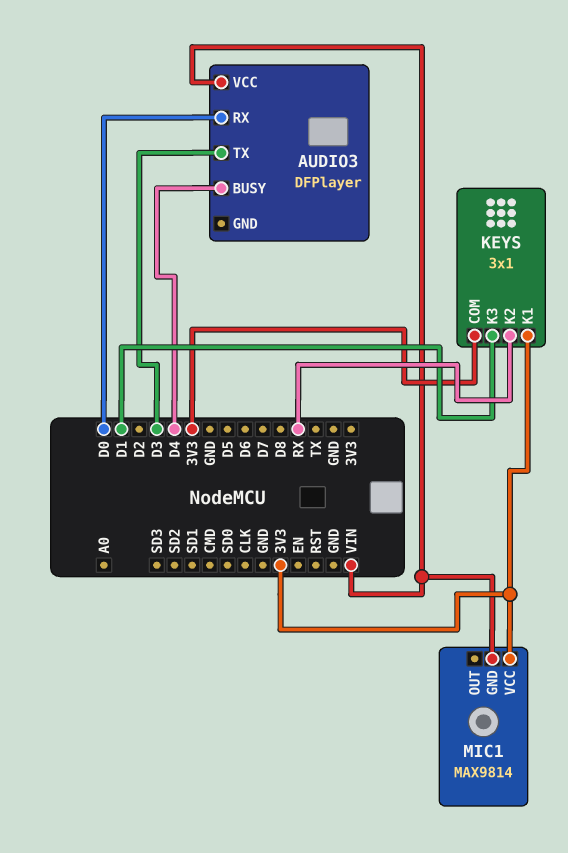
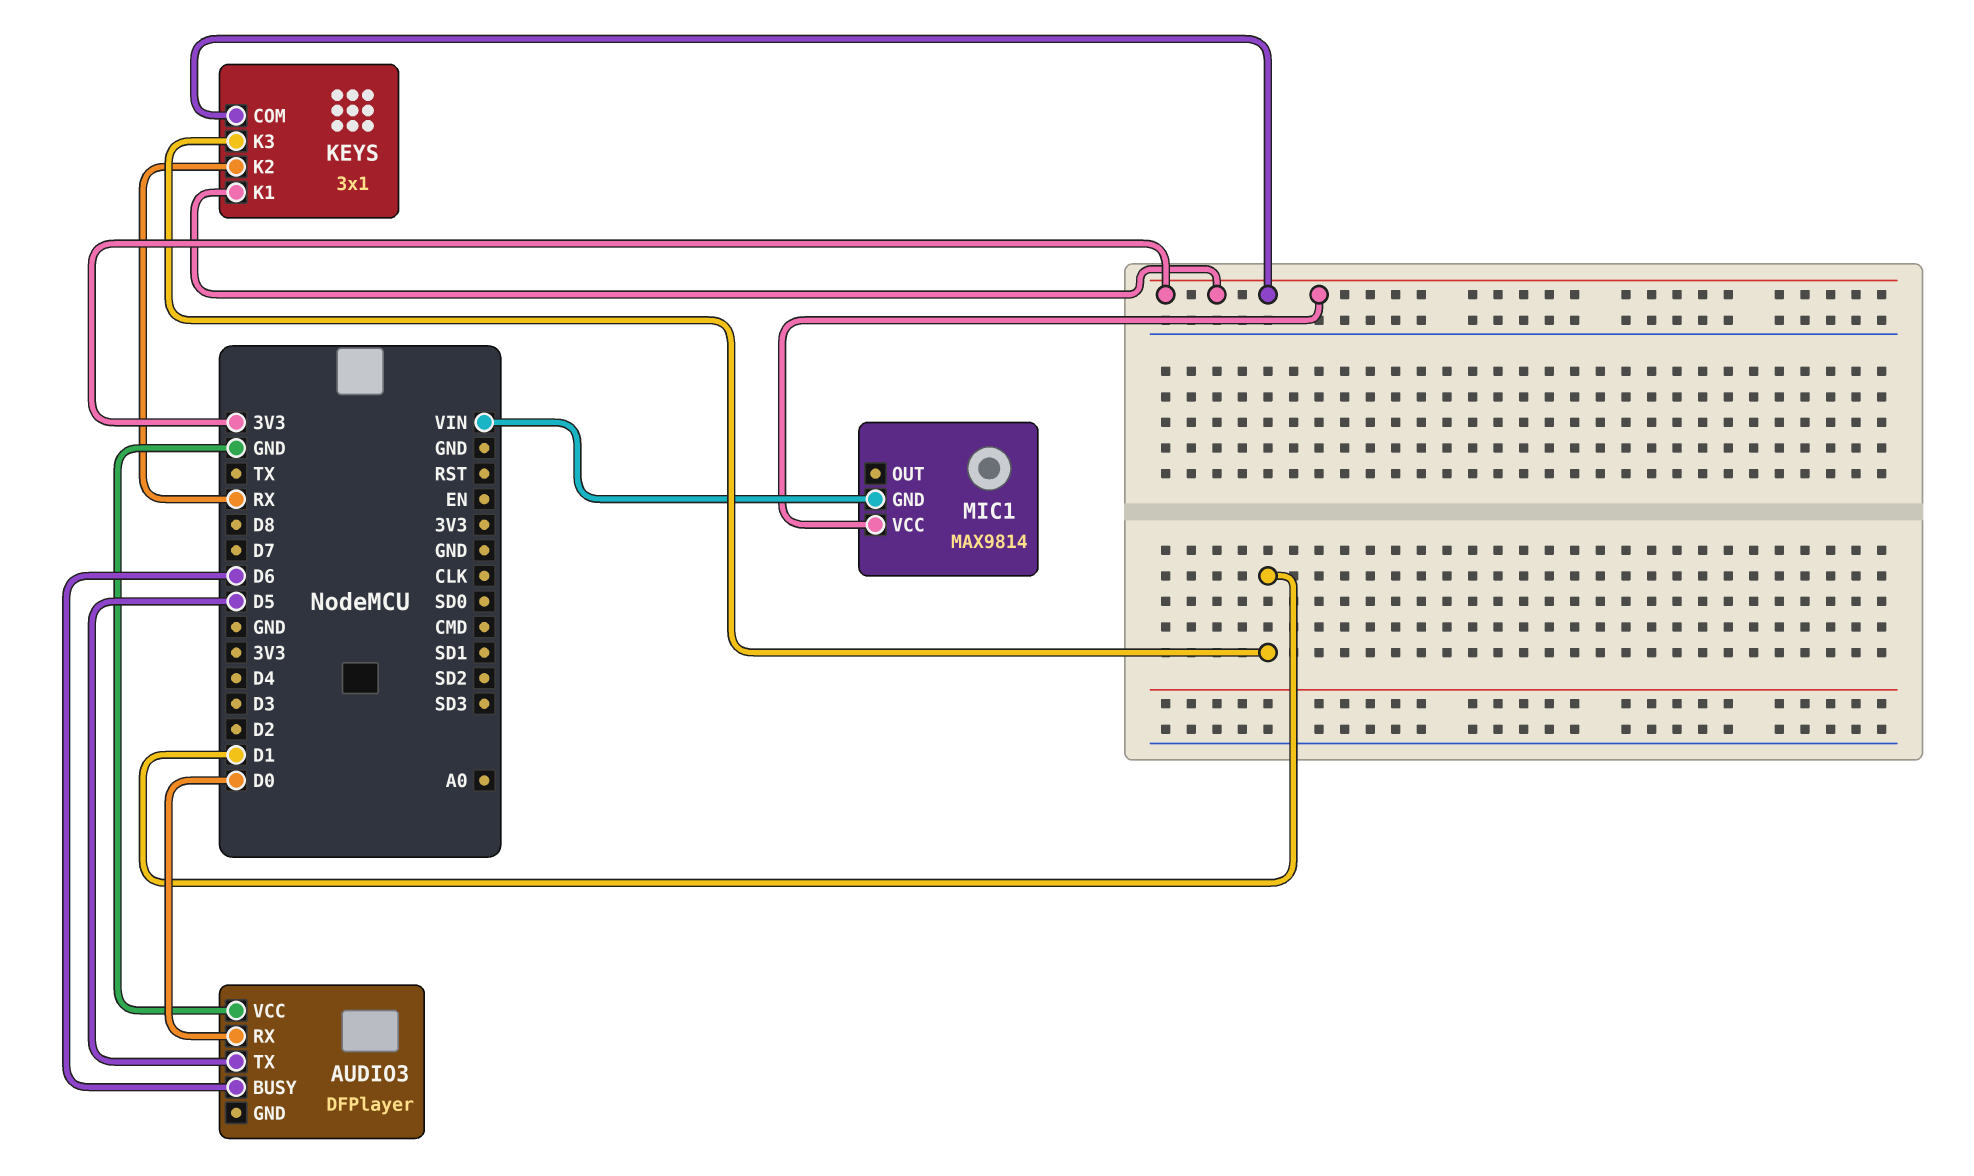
AUDIO3 pin BUSY: D4 -> D6
AUDIO3 pin TX: D3 -> D5
AUDIO3 pin VCC: VIN -> GND

